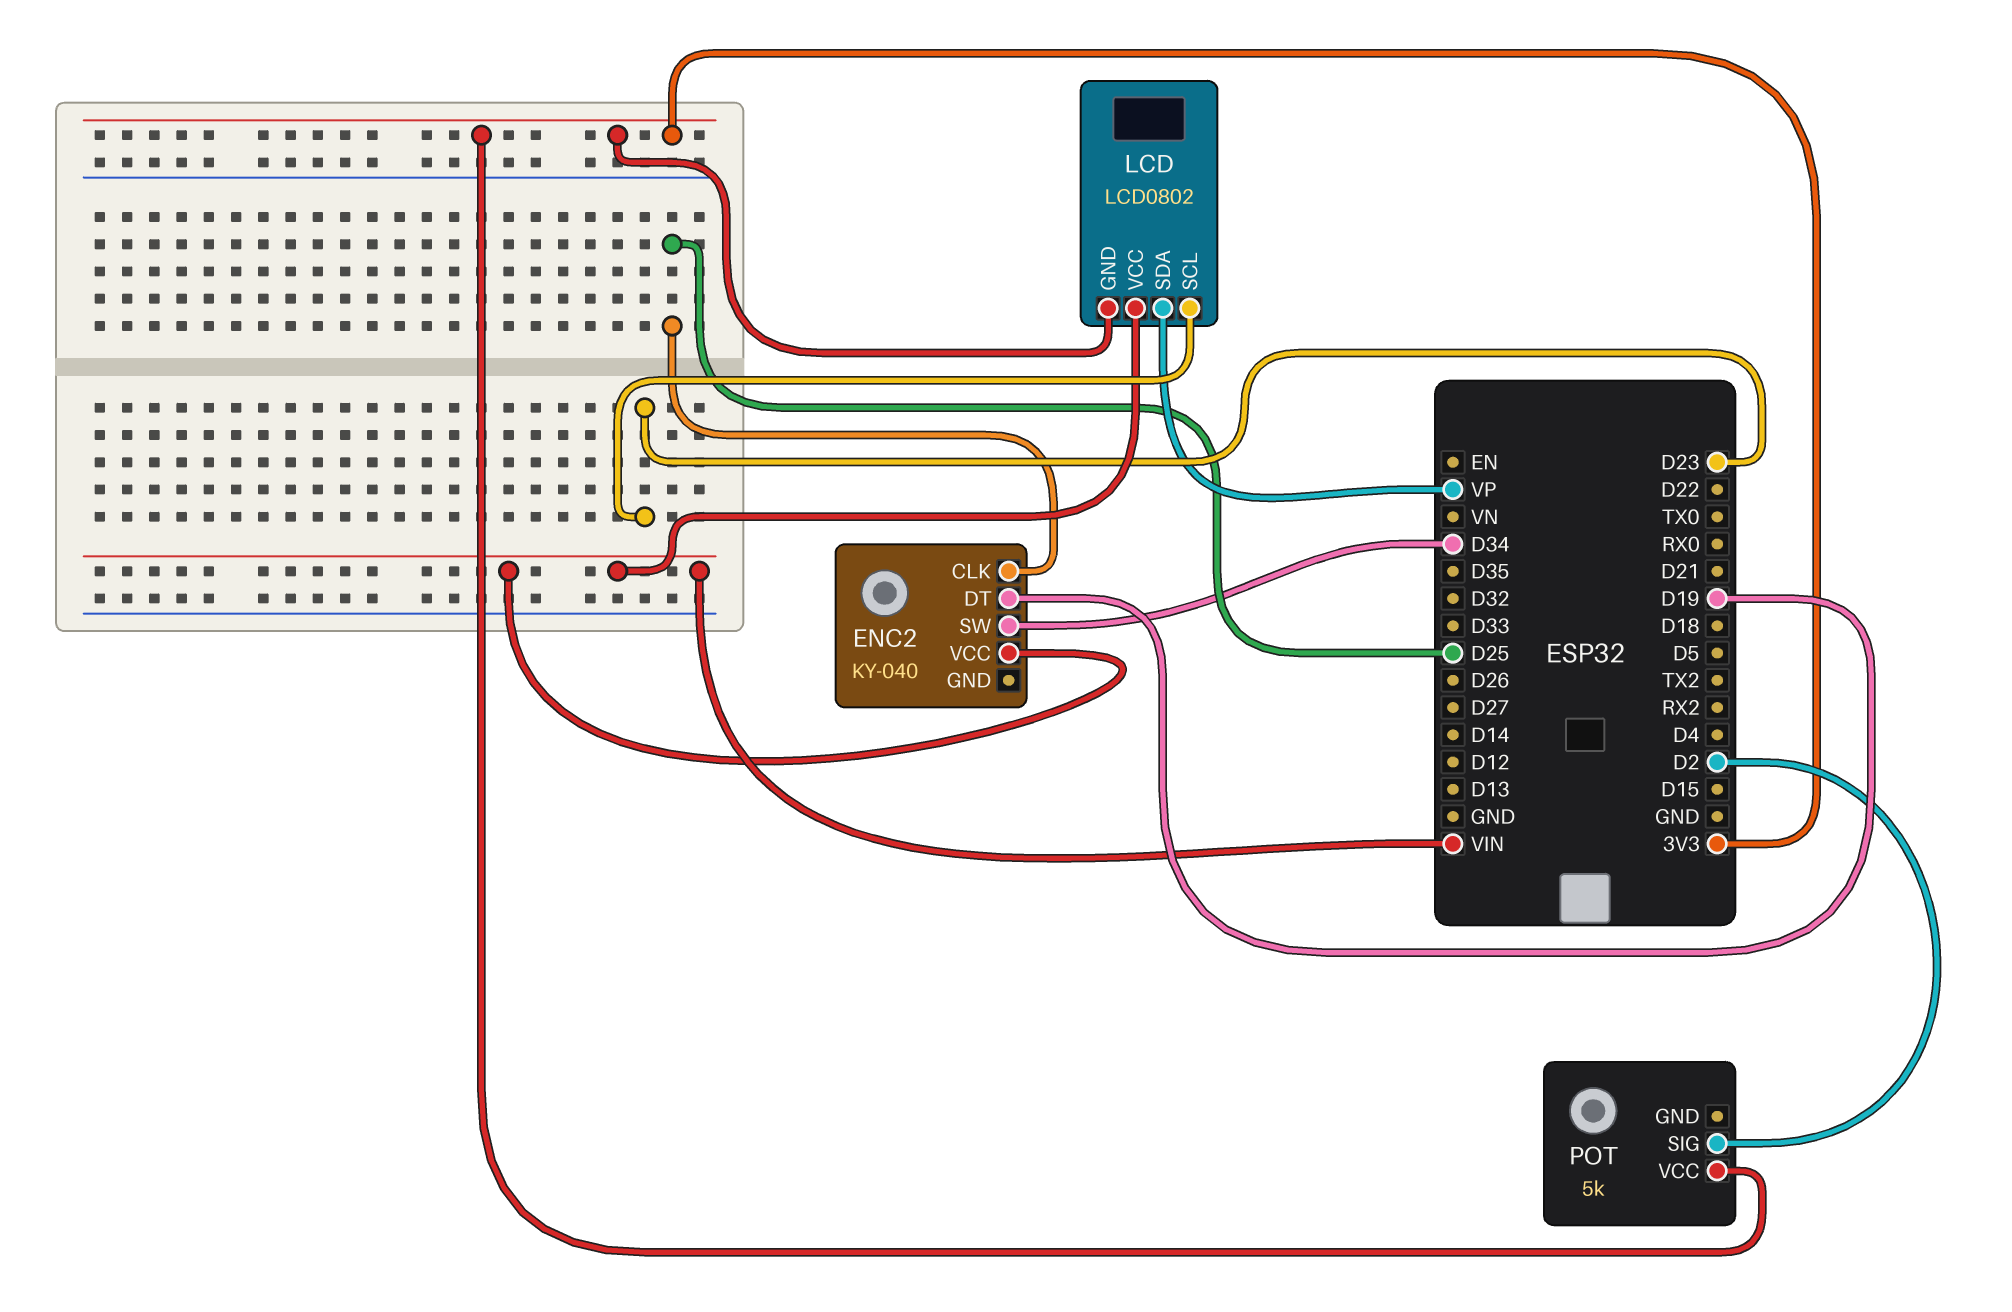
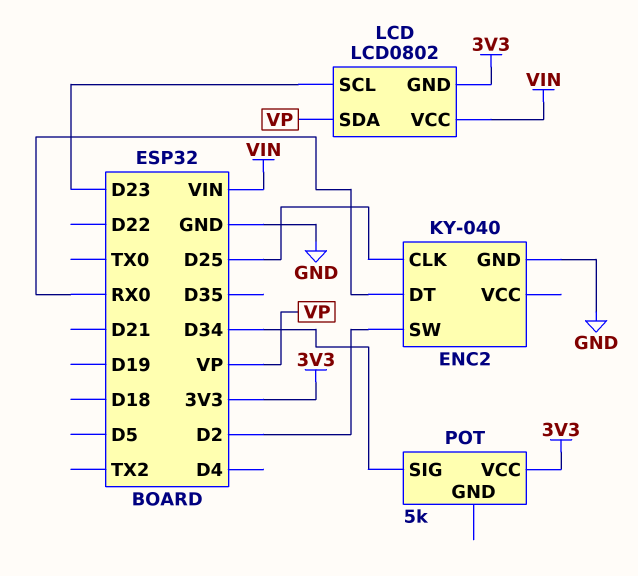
ENC2 pin DT: D19 -> RX0
ENC2 pin GND: none -> GND
ENC2 pin SW: D34 -> D2
ENC2 pin VCC: VIN -> none
POT pin SIG: D2 -> D34

